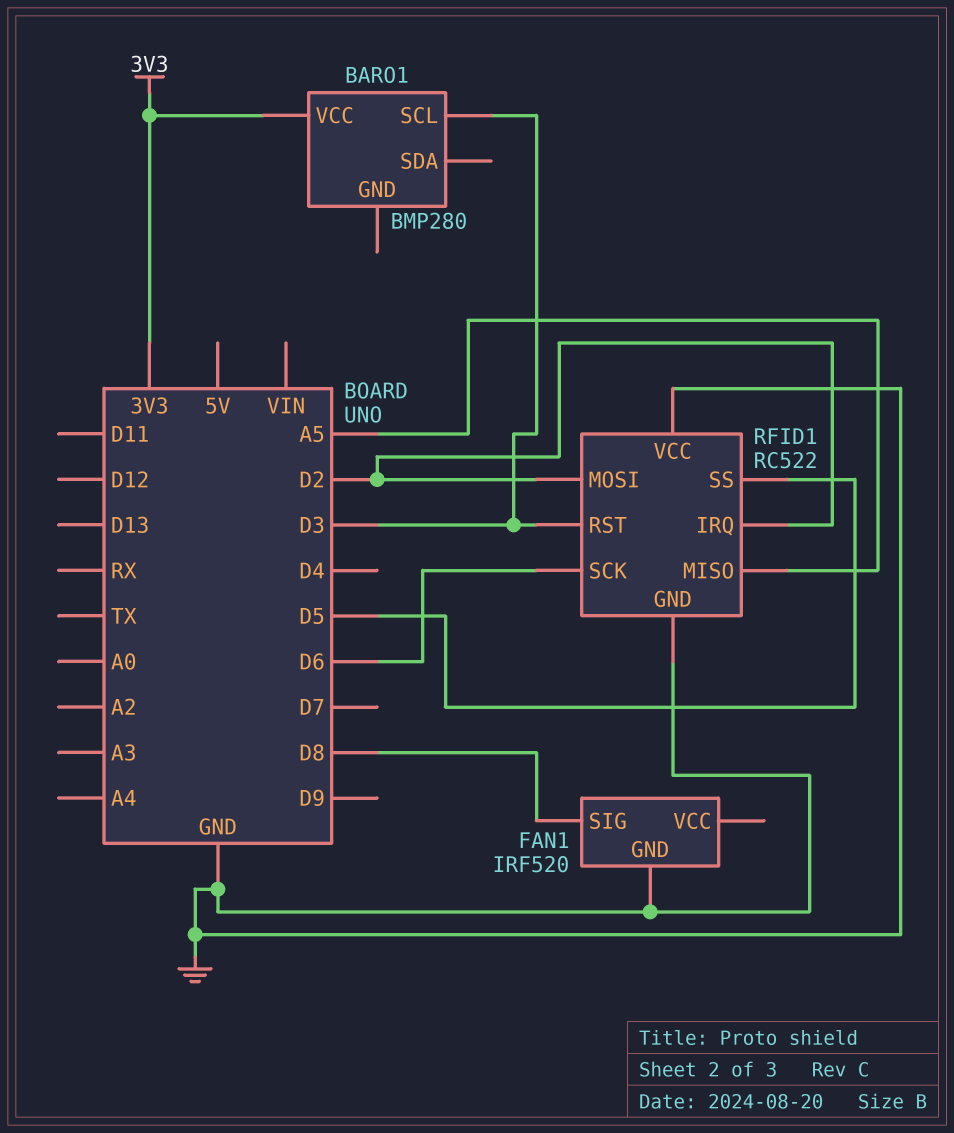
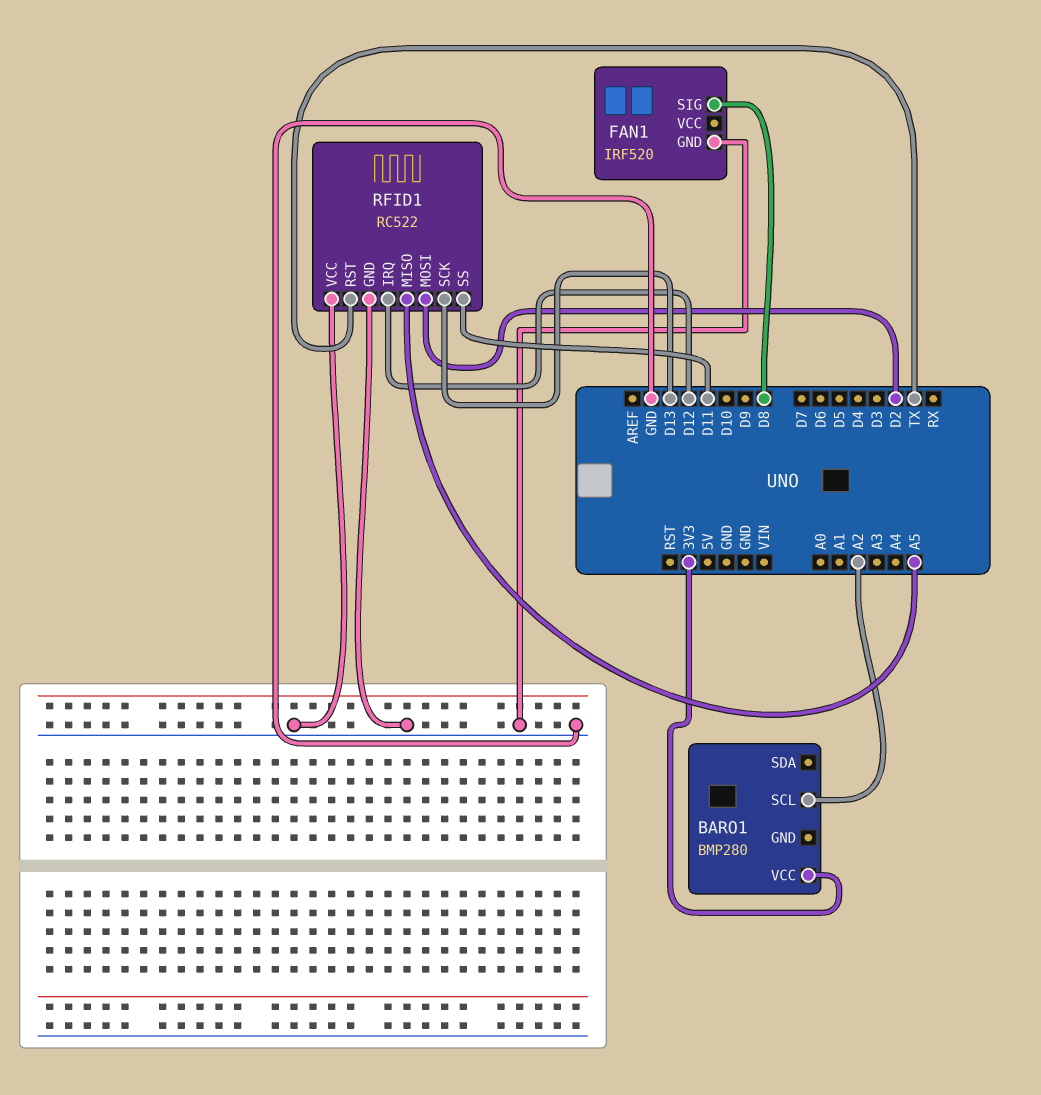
BARO1 pin SCL: D3 -> A2
RFID1 pin IRQ: D2 -> D12
RFID1 pin RST: D3 -> TX
RFID1 pin SCK: D6 -> D13
RFID1 pin SS: D5 -> D11

